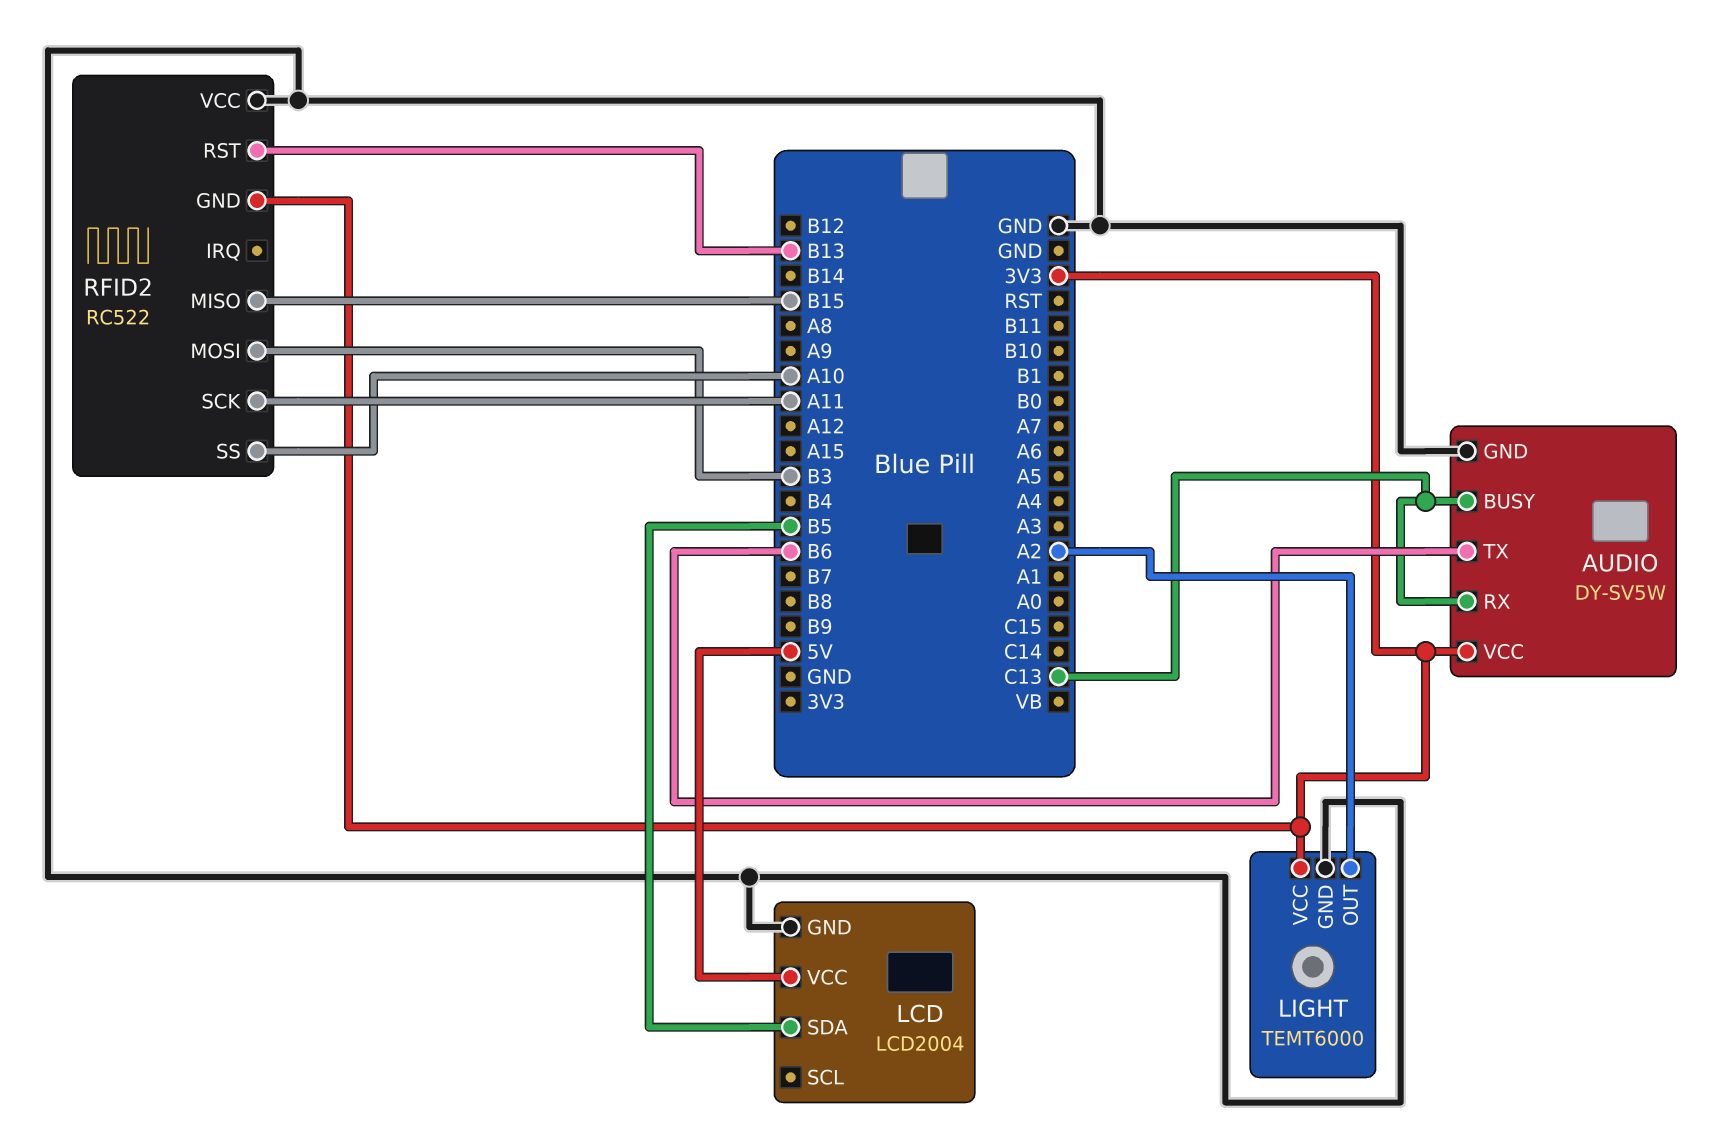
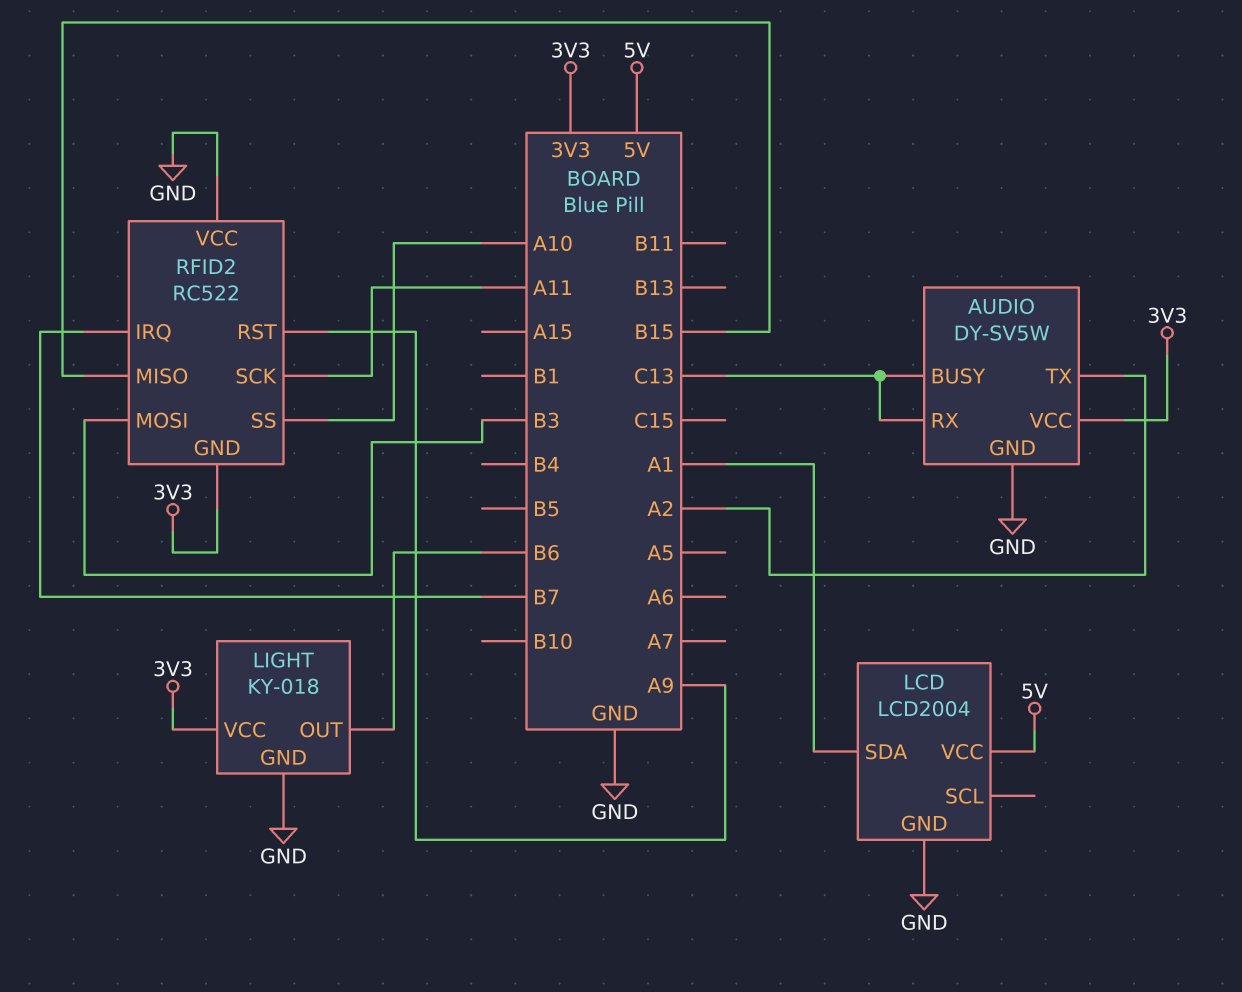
AUDIO pin TX: B6 -> A2
LCD pin SDA: B5 -> A1
LIGHT: TEMT6000 -> KY-018
LIGHT pin OUT: A2 -> B6
RFID2 pin IRQ: none -> B7
RFID2 pin RST: B13 -> A9

